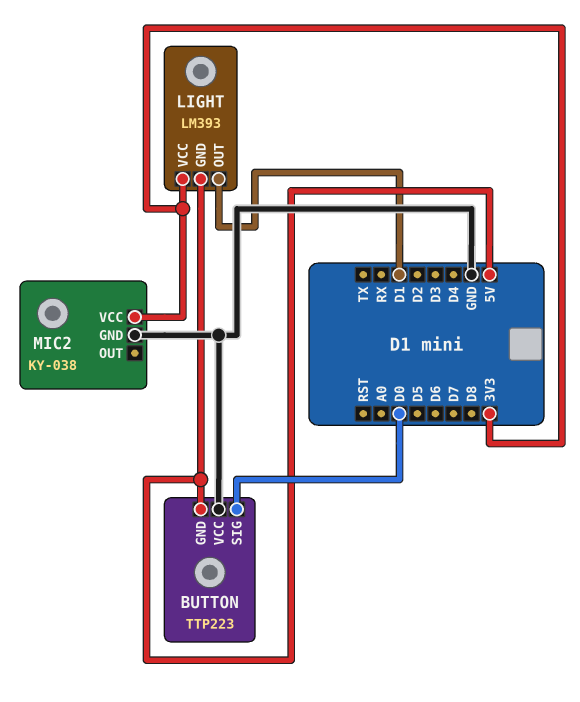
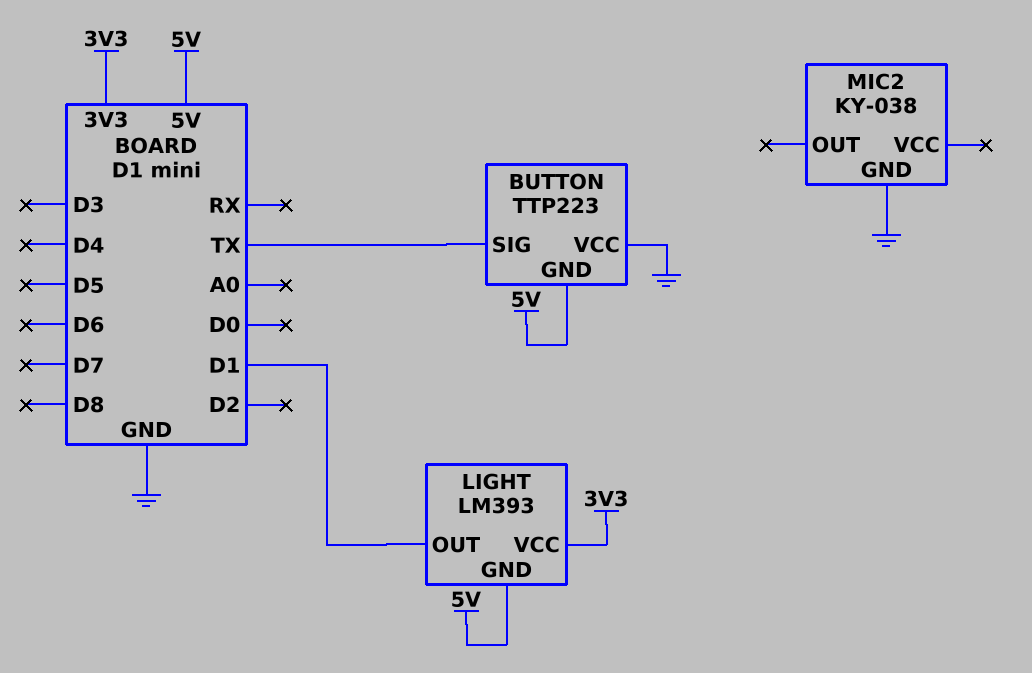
BUTTON pin SIG: D0 -> TX
MIC2 pin VCC: 3V3 -> none

